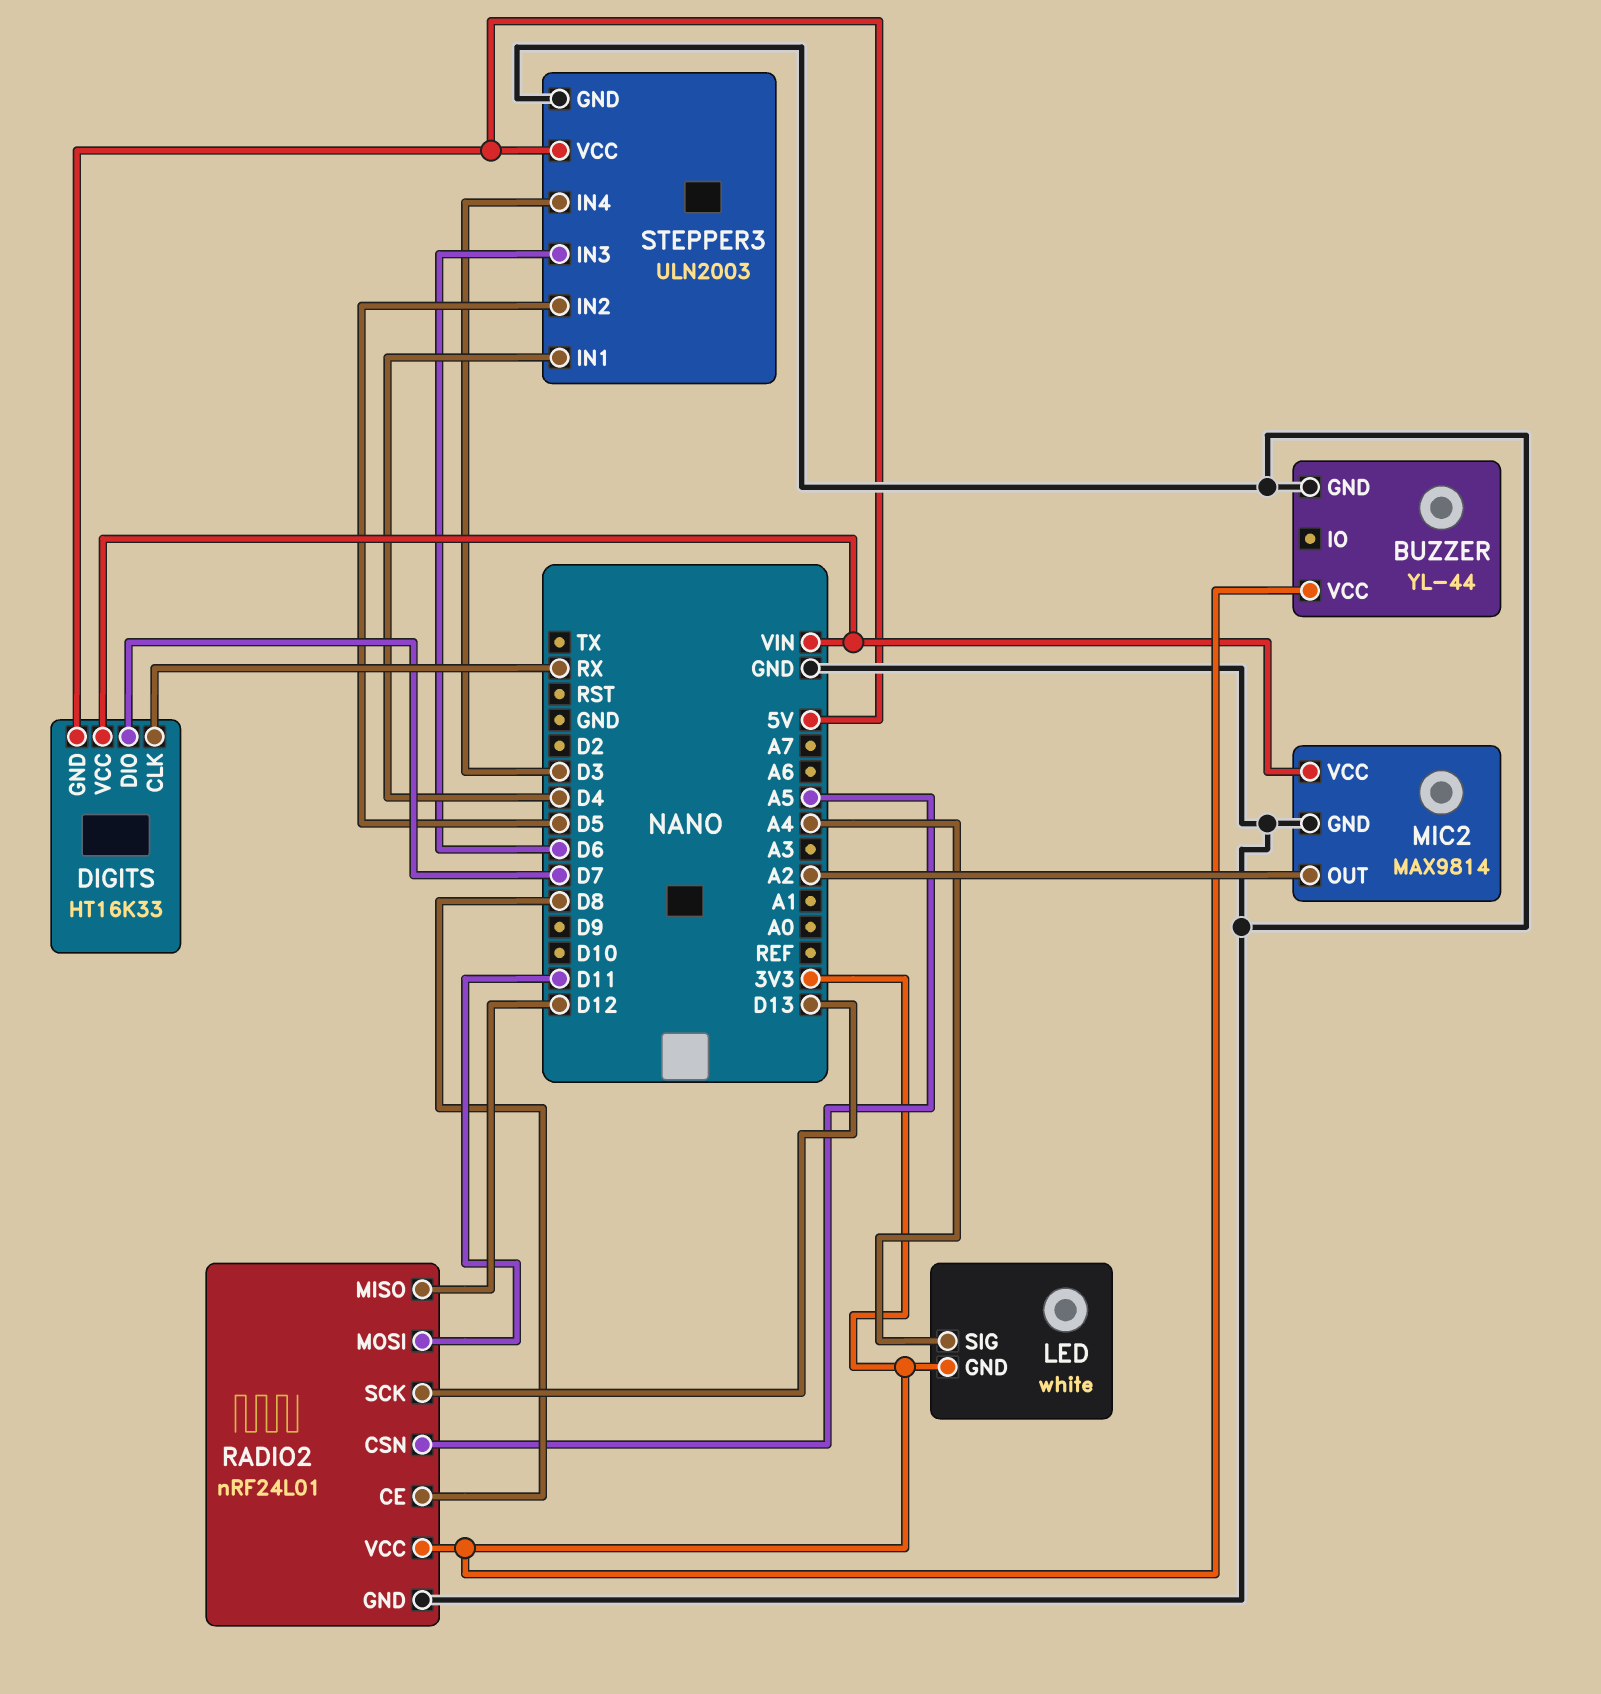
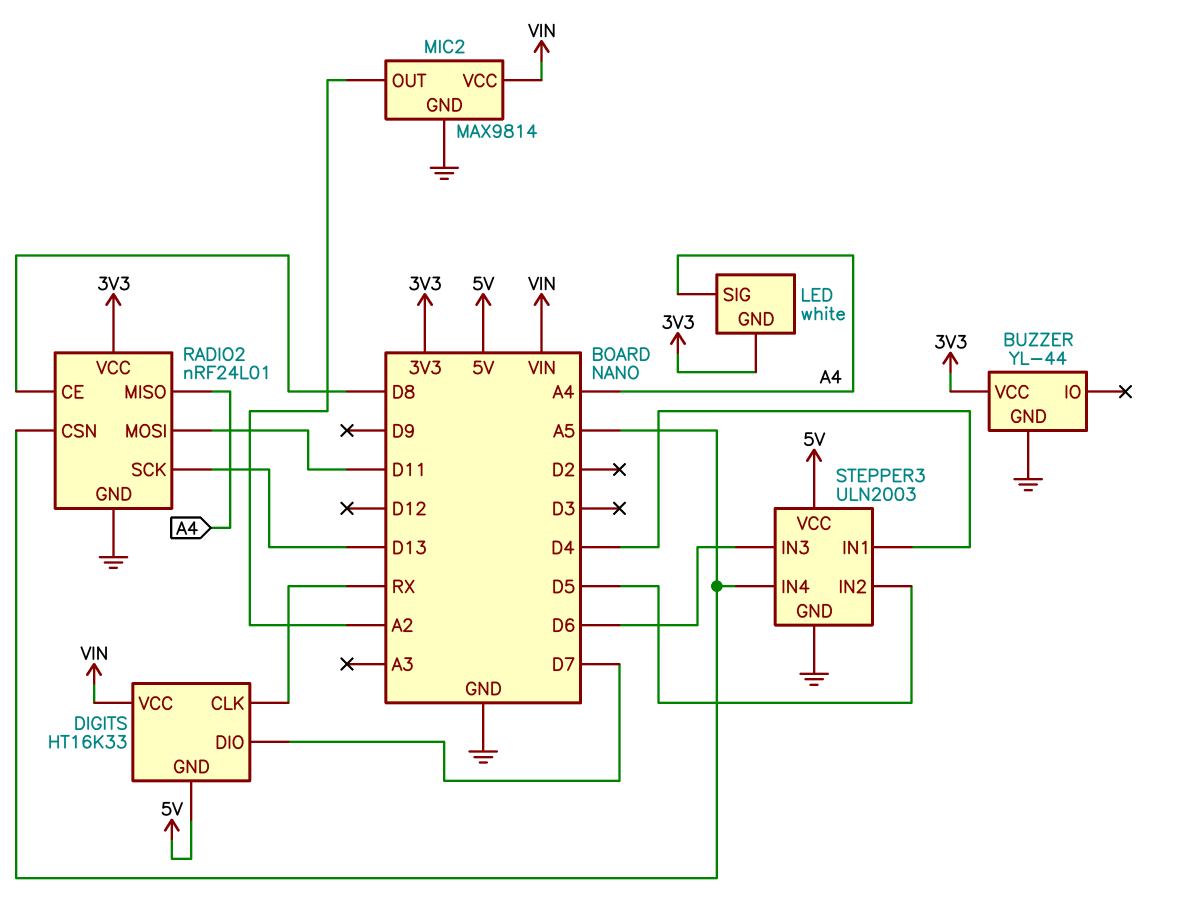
RADIO2 pin MISO: D12 -> A4
STEPPER3 pin IN4: D3 -> A5

